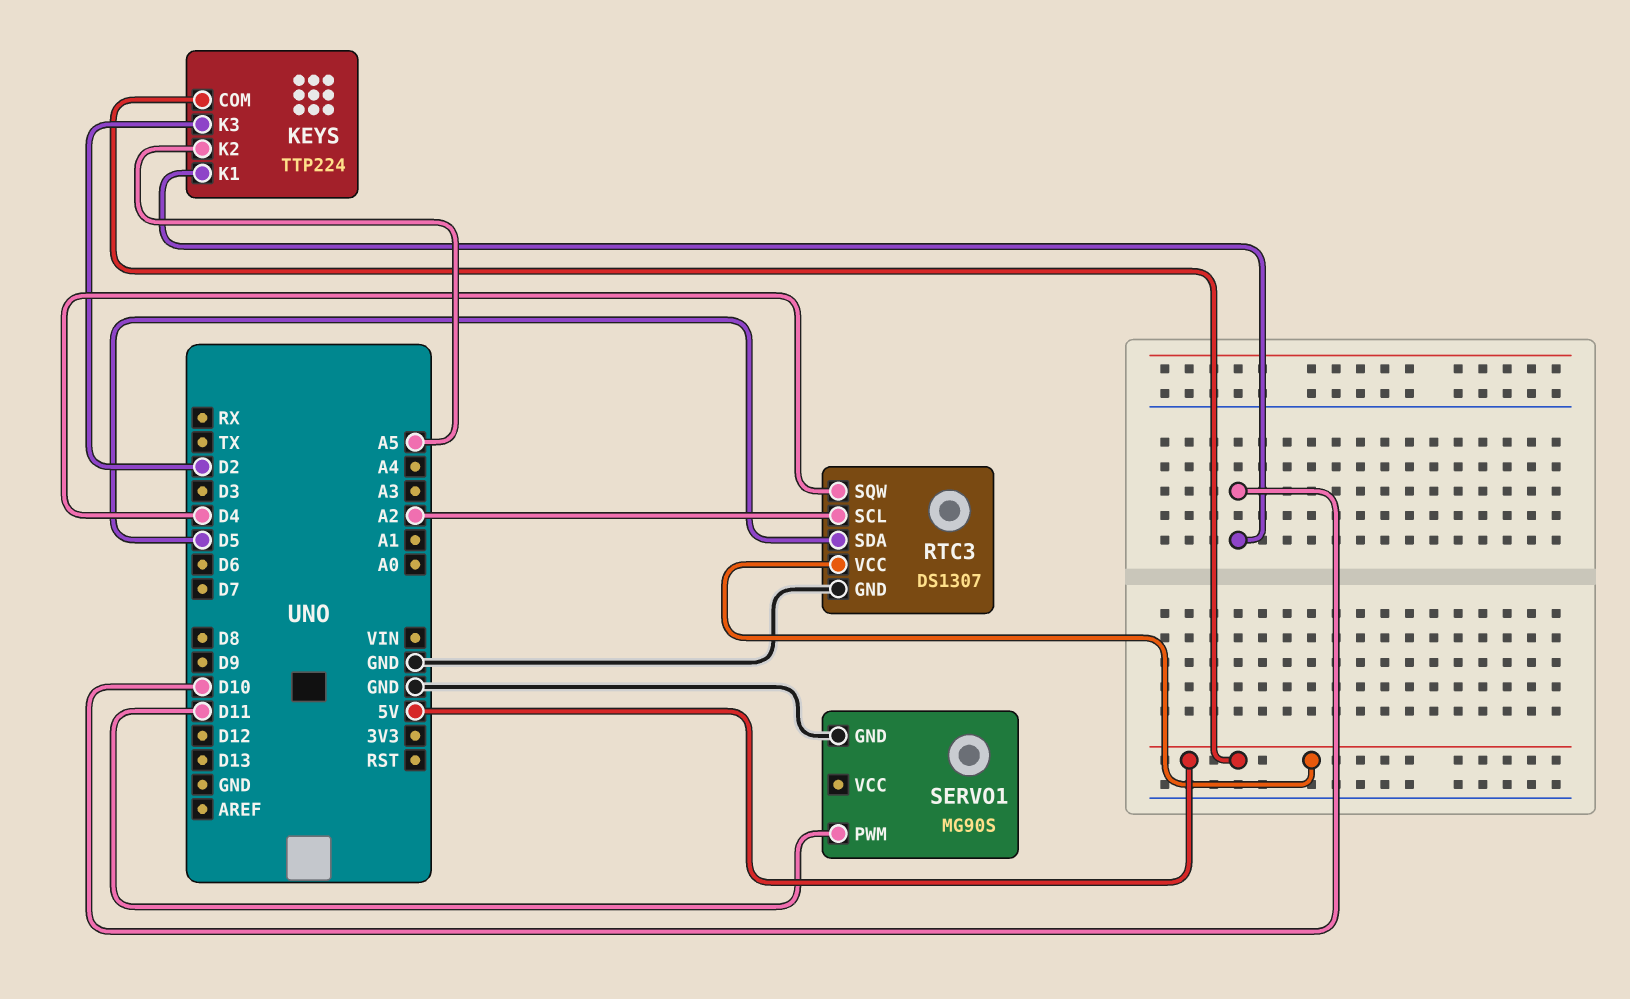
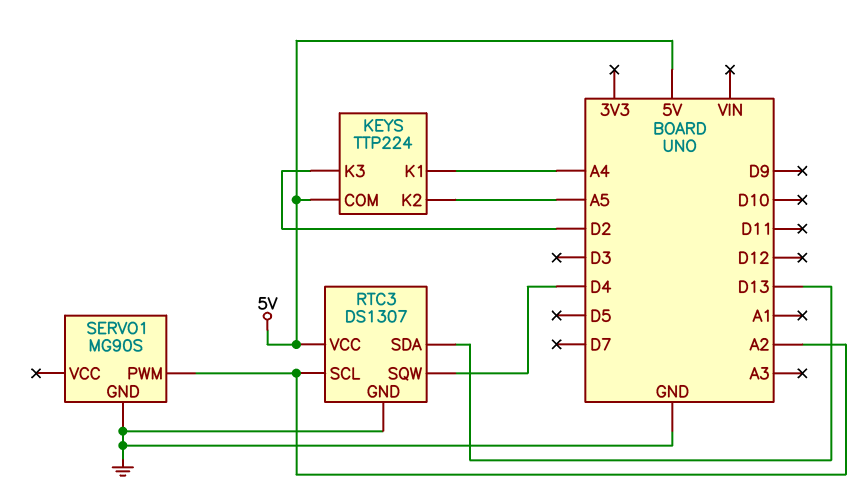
KEYS pin K1: D10 -> A4
RTC3 pin SDA: D5 -> D13
SERVO1 pin PWM: D11 -> A2

